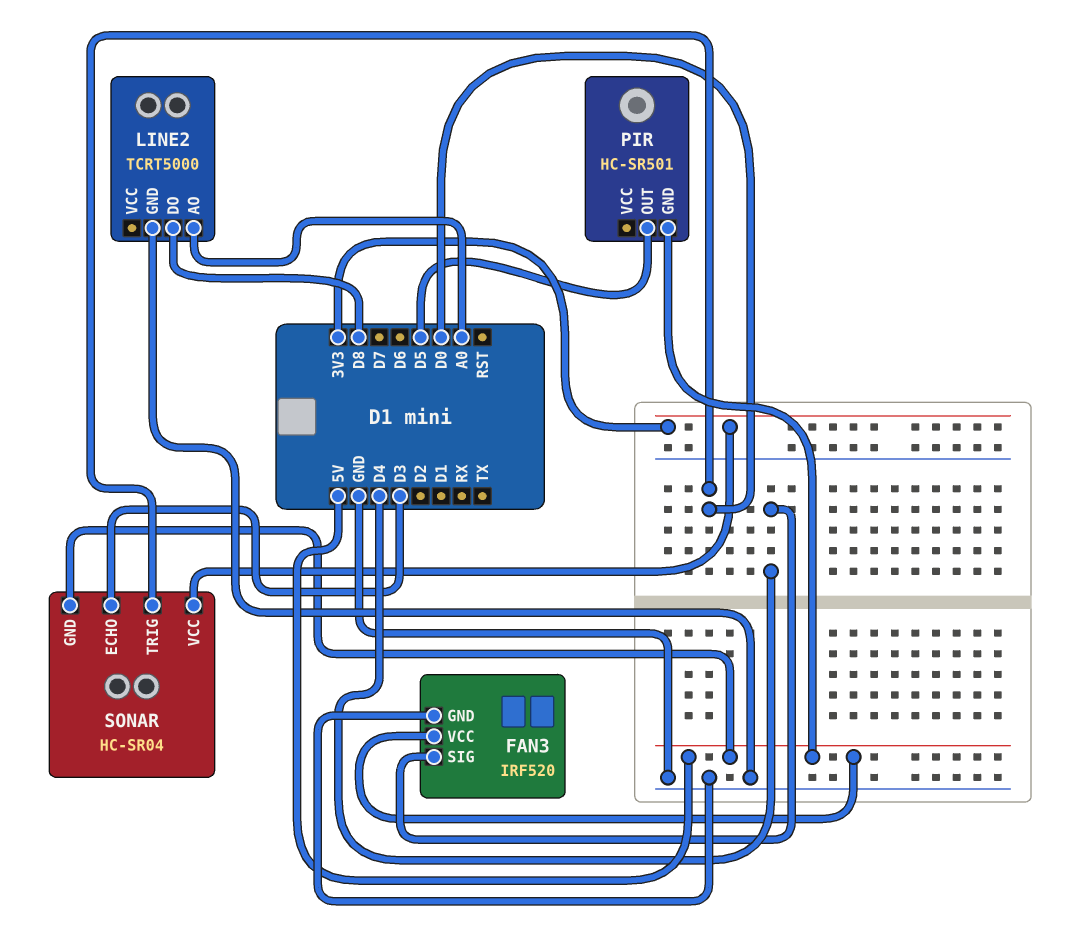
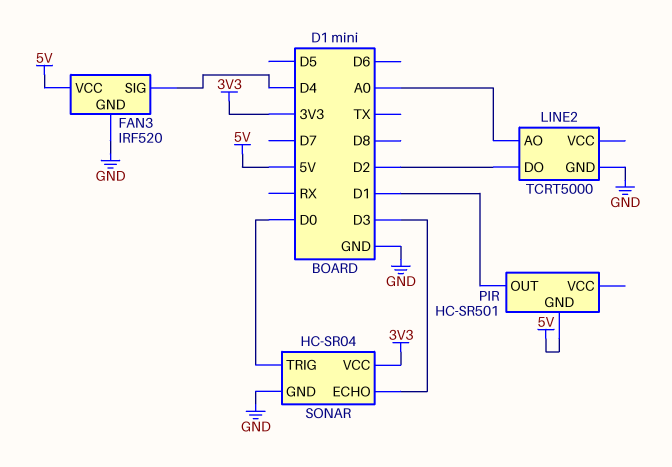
LINE2 pin DO: D8 -> D2
PIR pin OUT: D5 -> D1
SONAR pin GND: 5V -> GND

